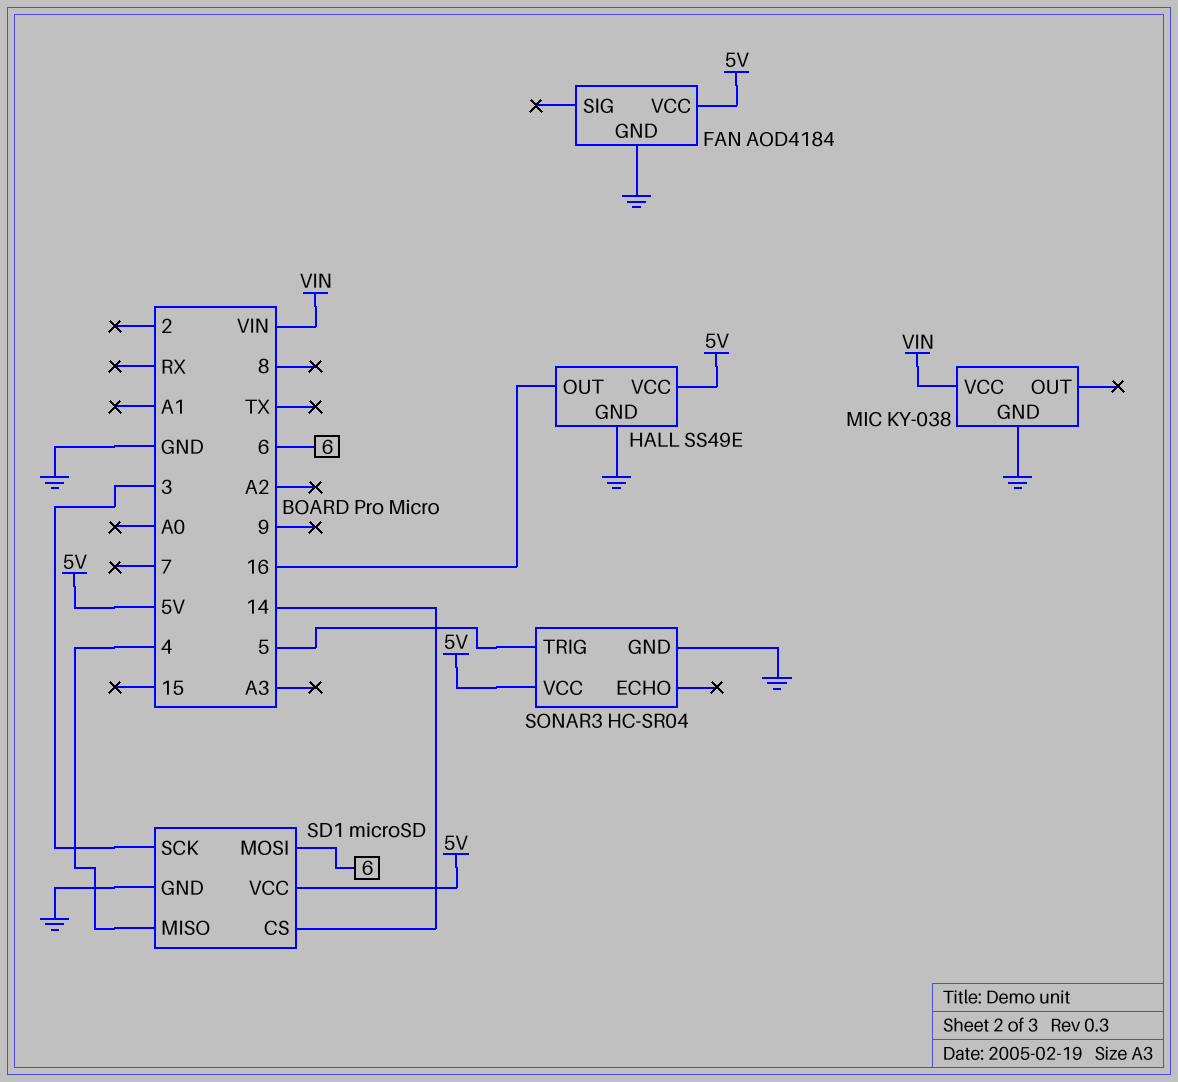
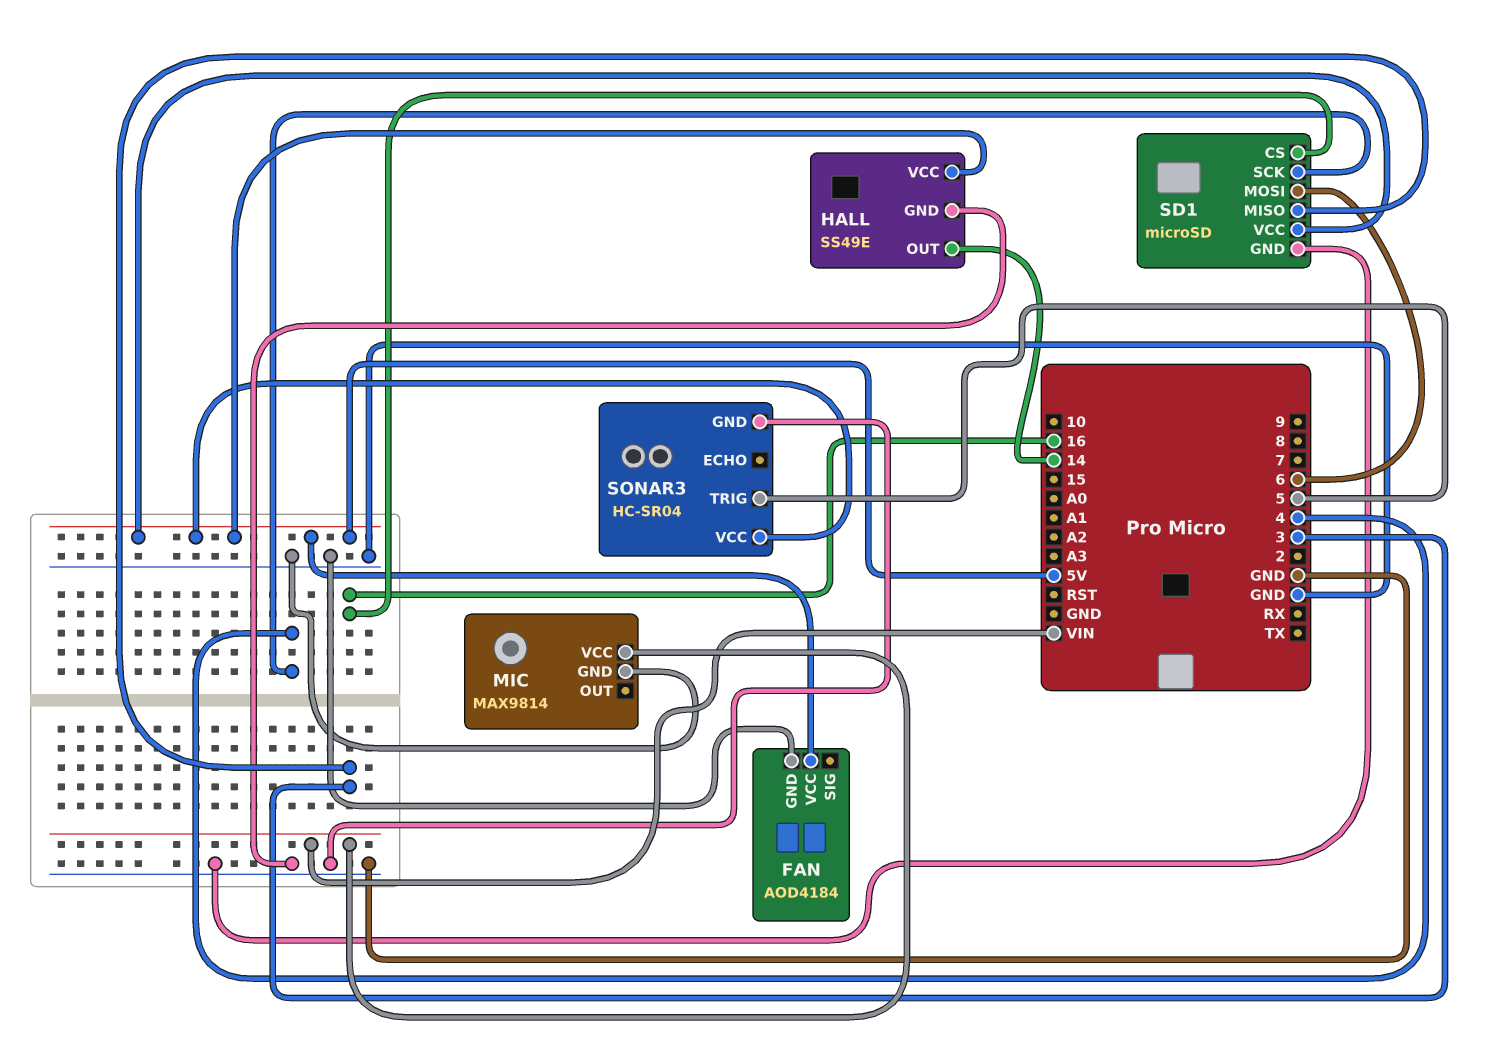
HALL pin OUT: 16 -> 14
MIC: KY-038 -> MAX9814
SD1 pin CS: 14 -> 16
SD1 pin MISO: 4 -> 3
SD1 pin SCK: 3 -> 4

